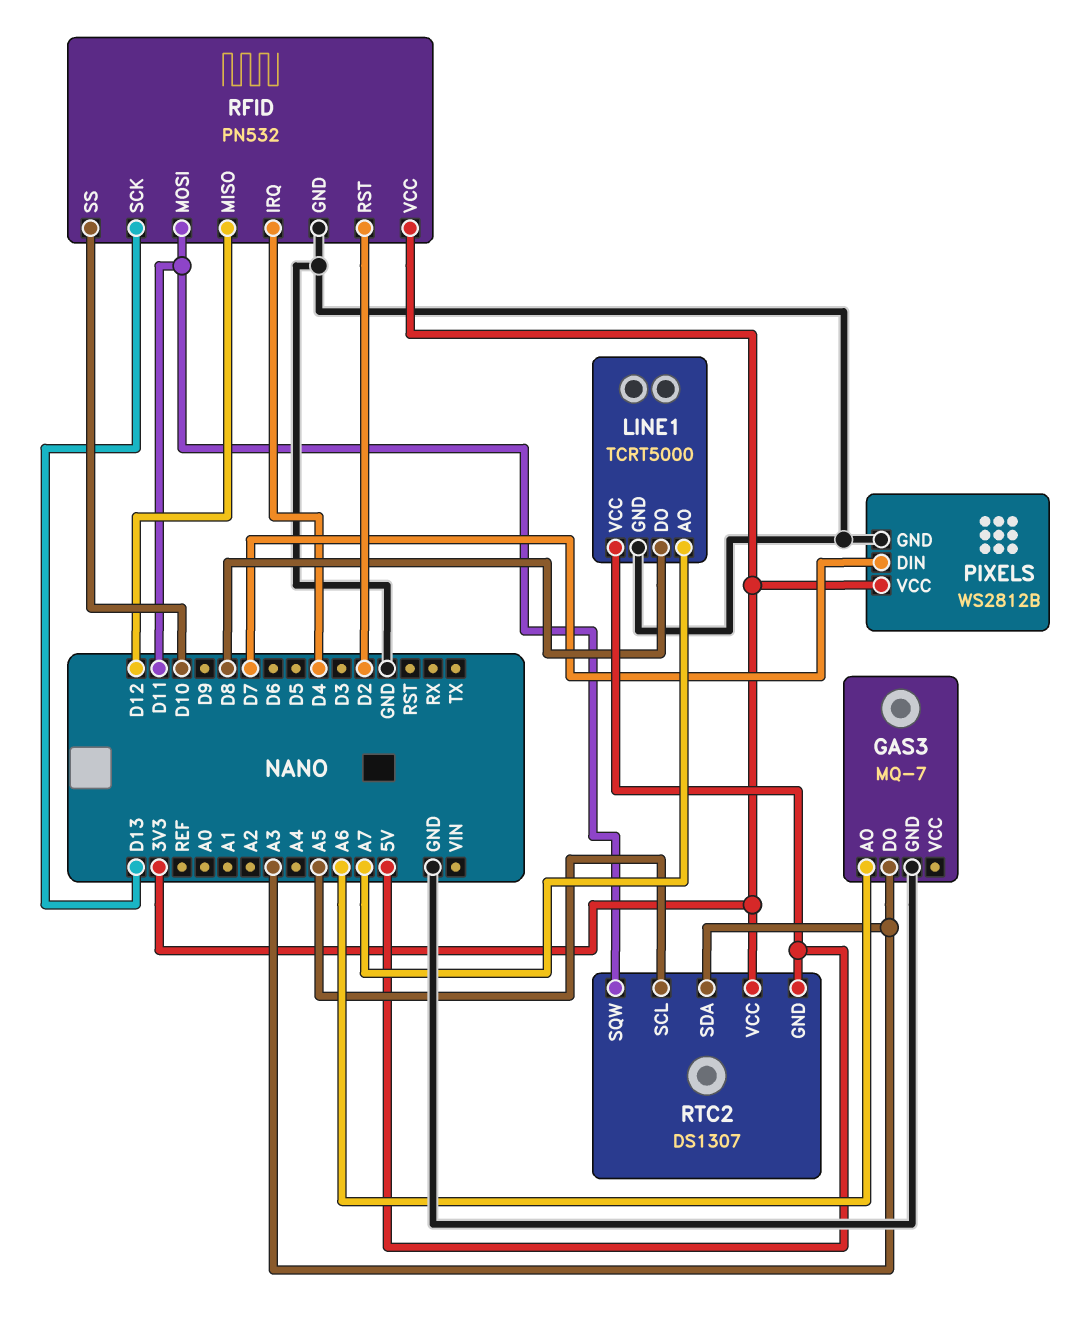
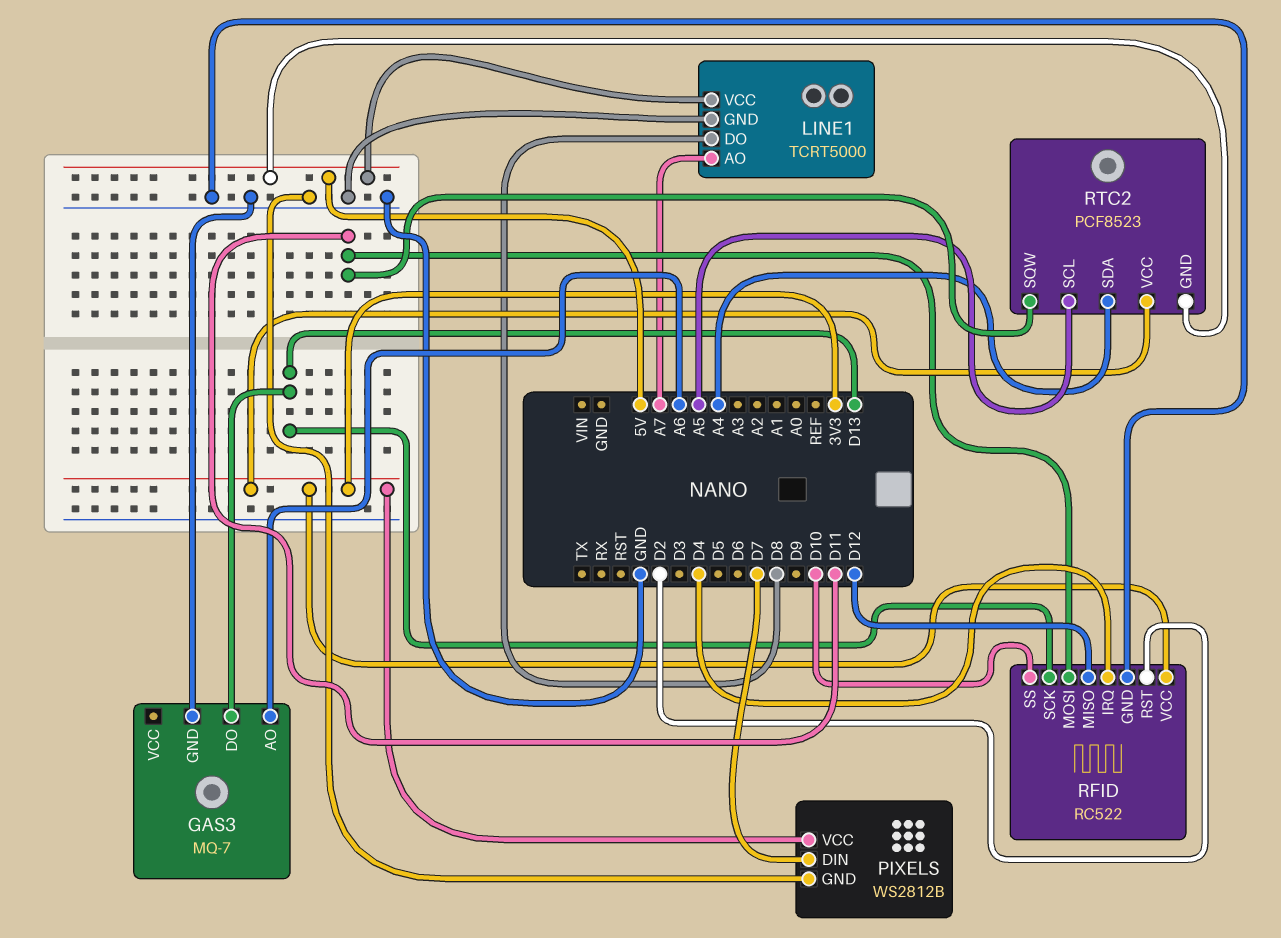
GAS3 pin DO: A3 -> D13
RFID: PN532 -> RC522
RTC2: DS1307 -> PCF8523
RTC2 pin SDA: A3 -> A4

